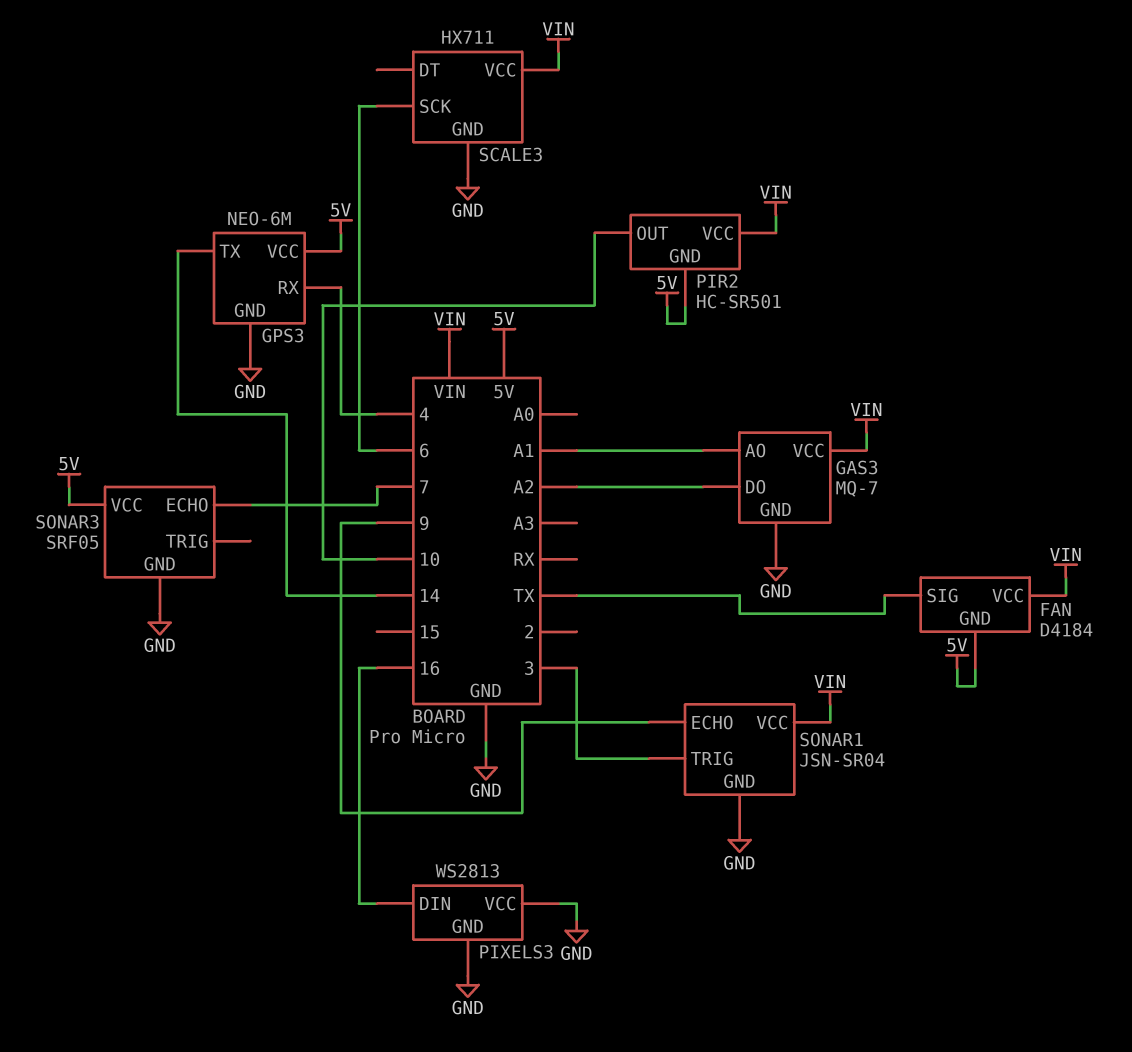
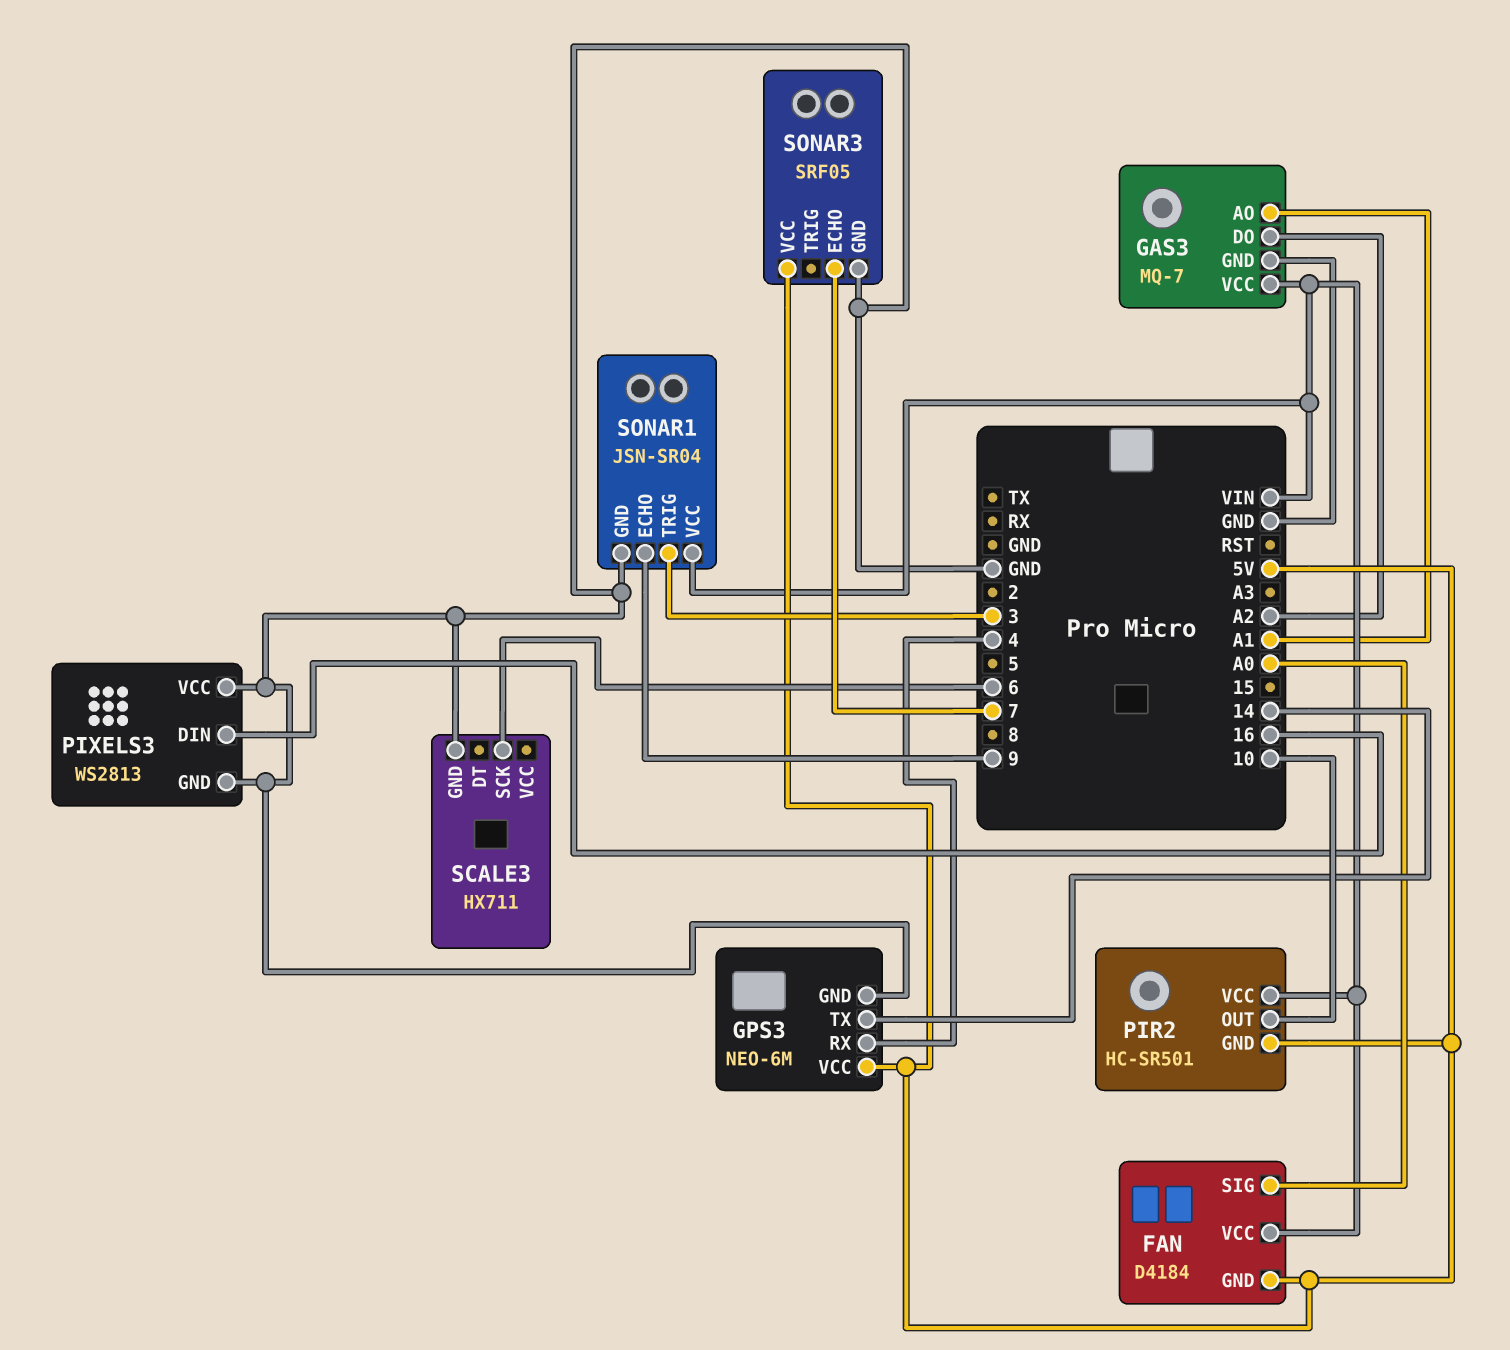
FAN pin SIG: TX -> A0
SCALE3 pin VCC: VIN -> none

